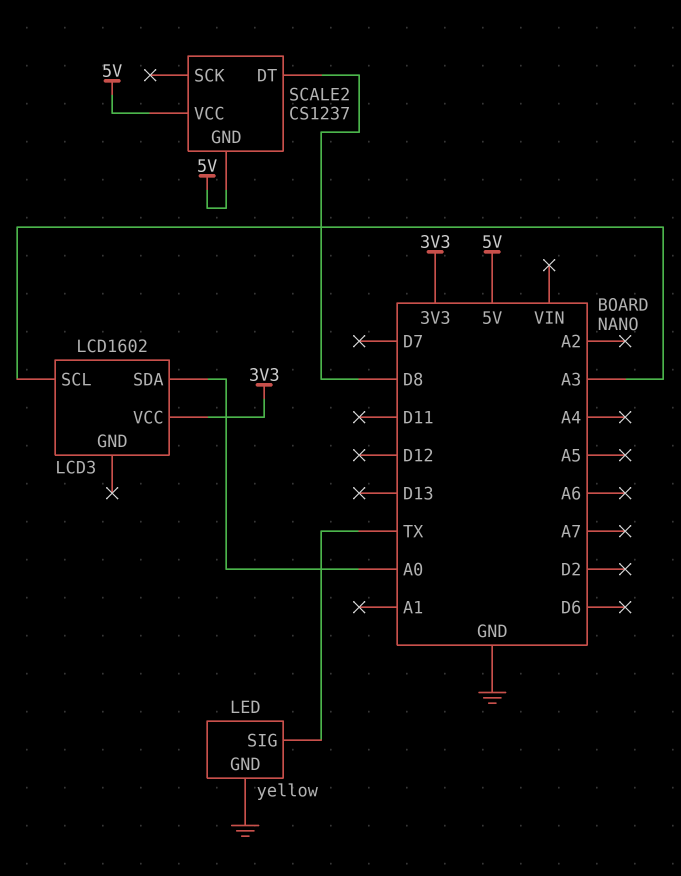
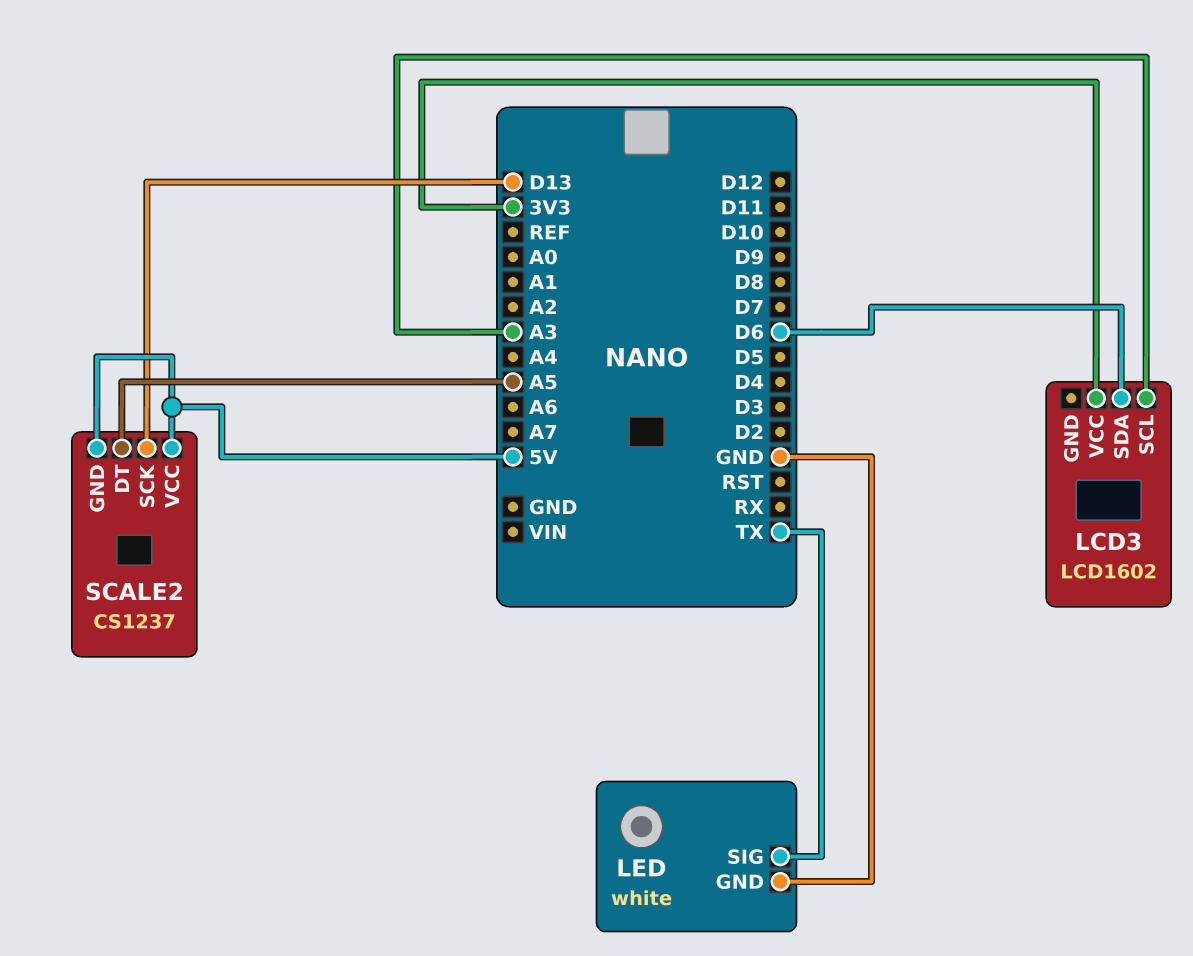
LCD3 pin SDA: A0 -> D6
LED: yellow -> white
SCALE2 pin DT: D8 -> A5
SCALE2 pin SCK: none -> D13

